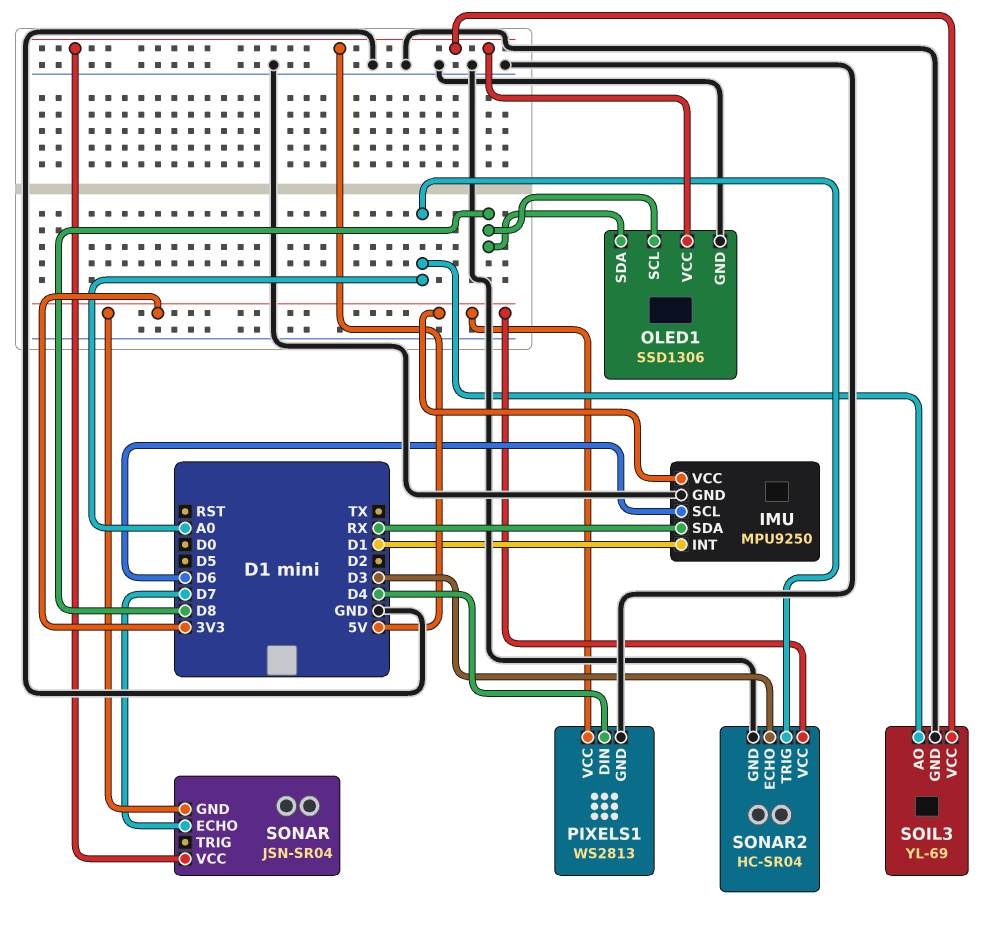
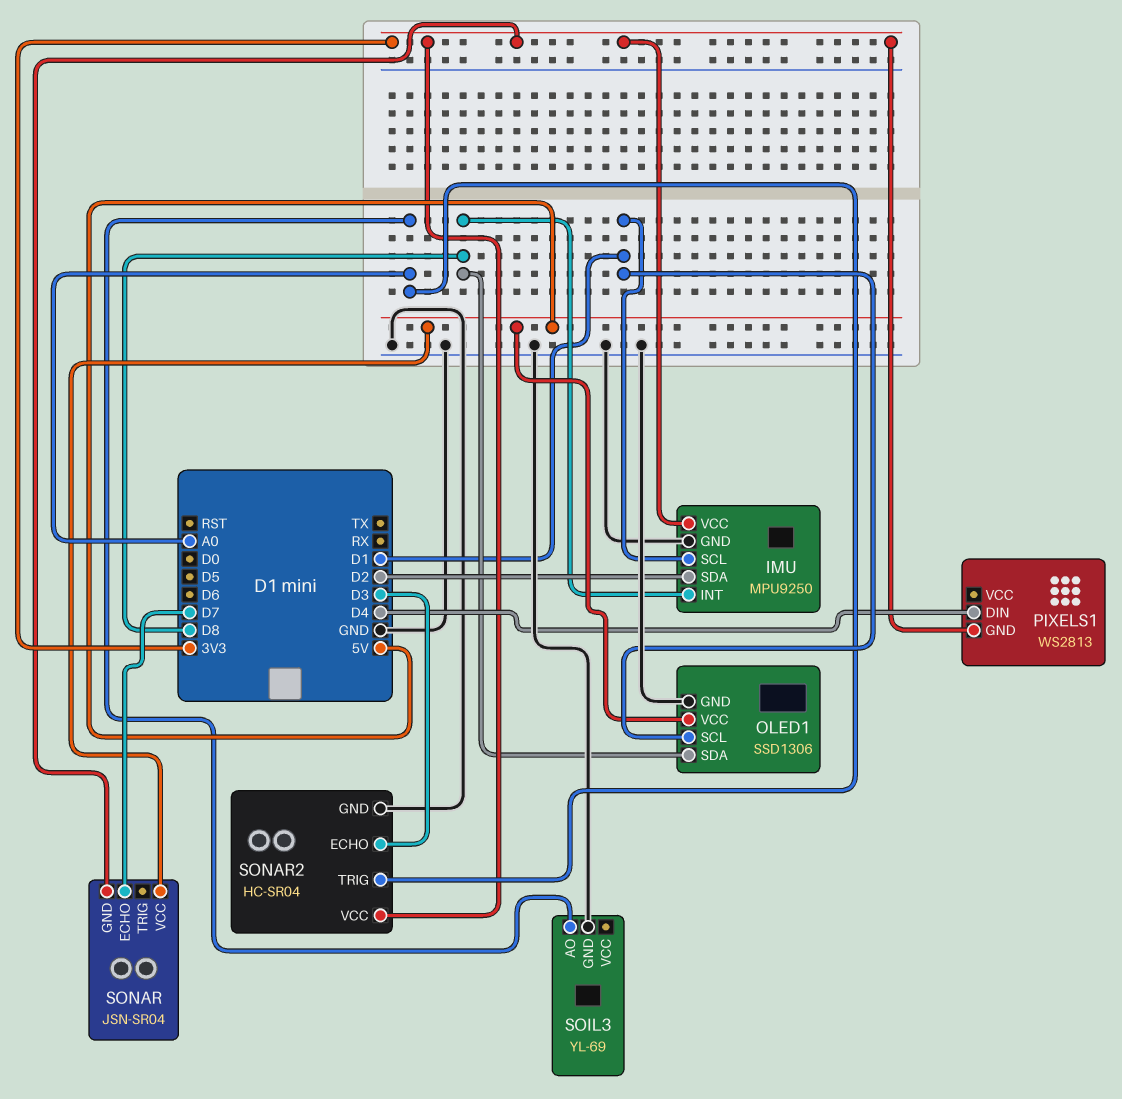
IMU pin INT: D1 -> D8
IMU pin SCL: D6 -> D1
IMU pin SDA: RX -> D2
OLED1 pin SCL: D8 -> D1
PIXELS1 pin GND: GND -> 3V3
PIXELS1 pin VCC: 3V3 -> none
SOIL3 pin VCC: 5V -> none

